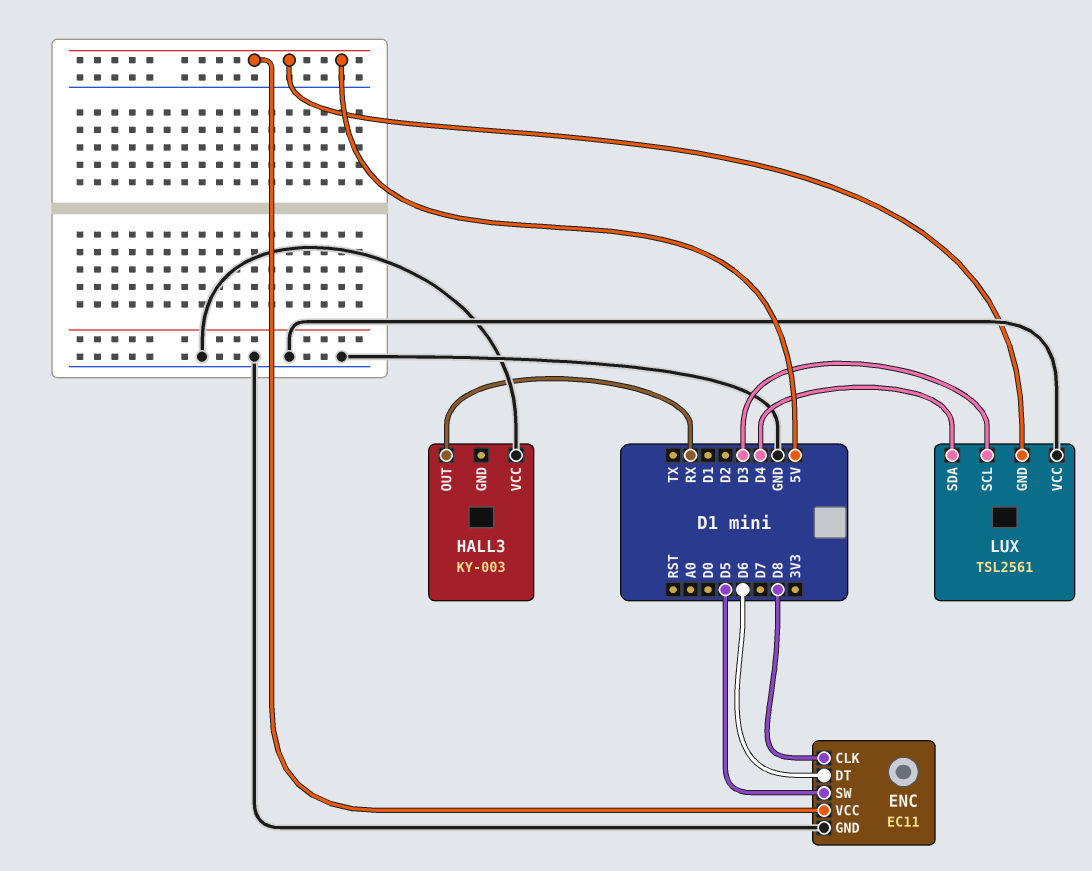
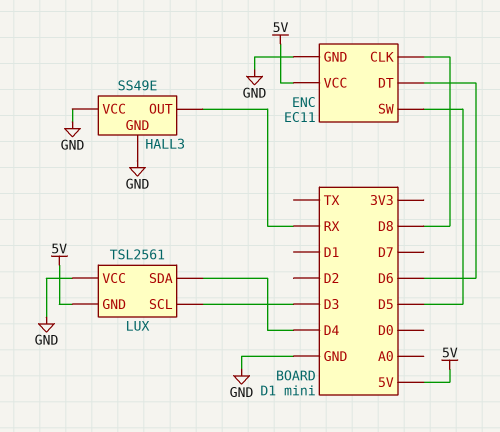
HALL3: KY-003 -> SS49E
HALL3 pin GND: none -> GND

